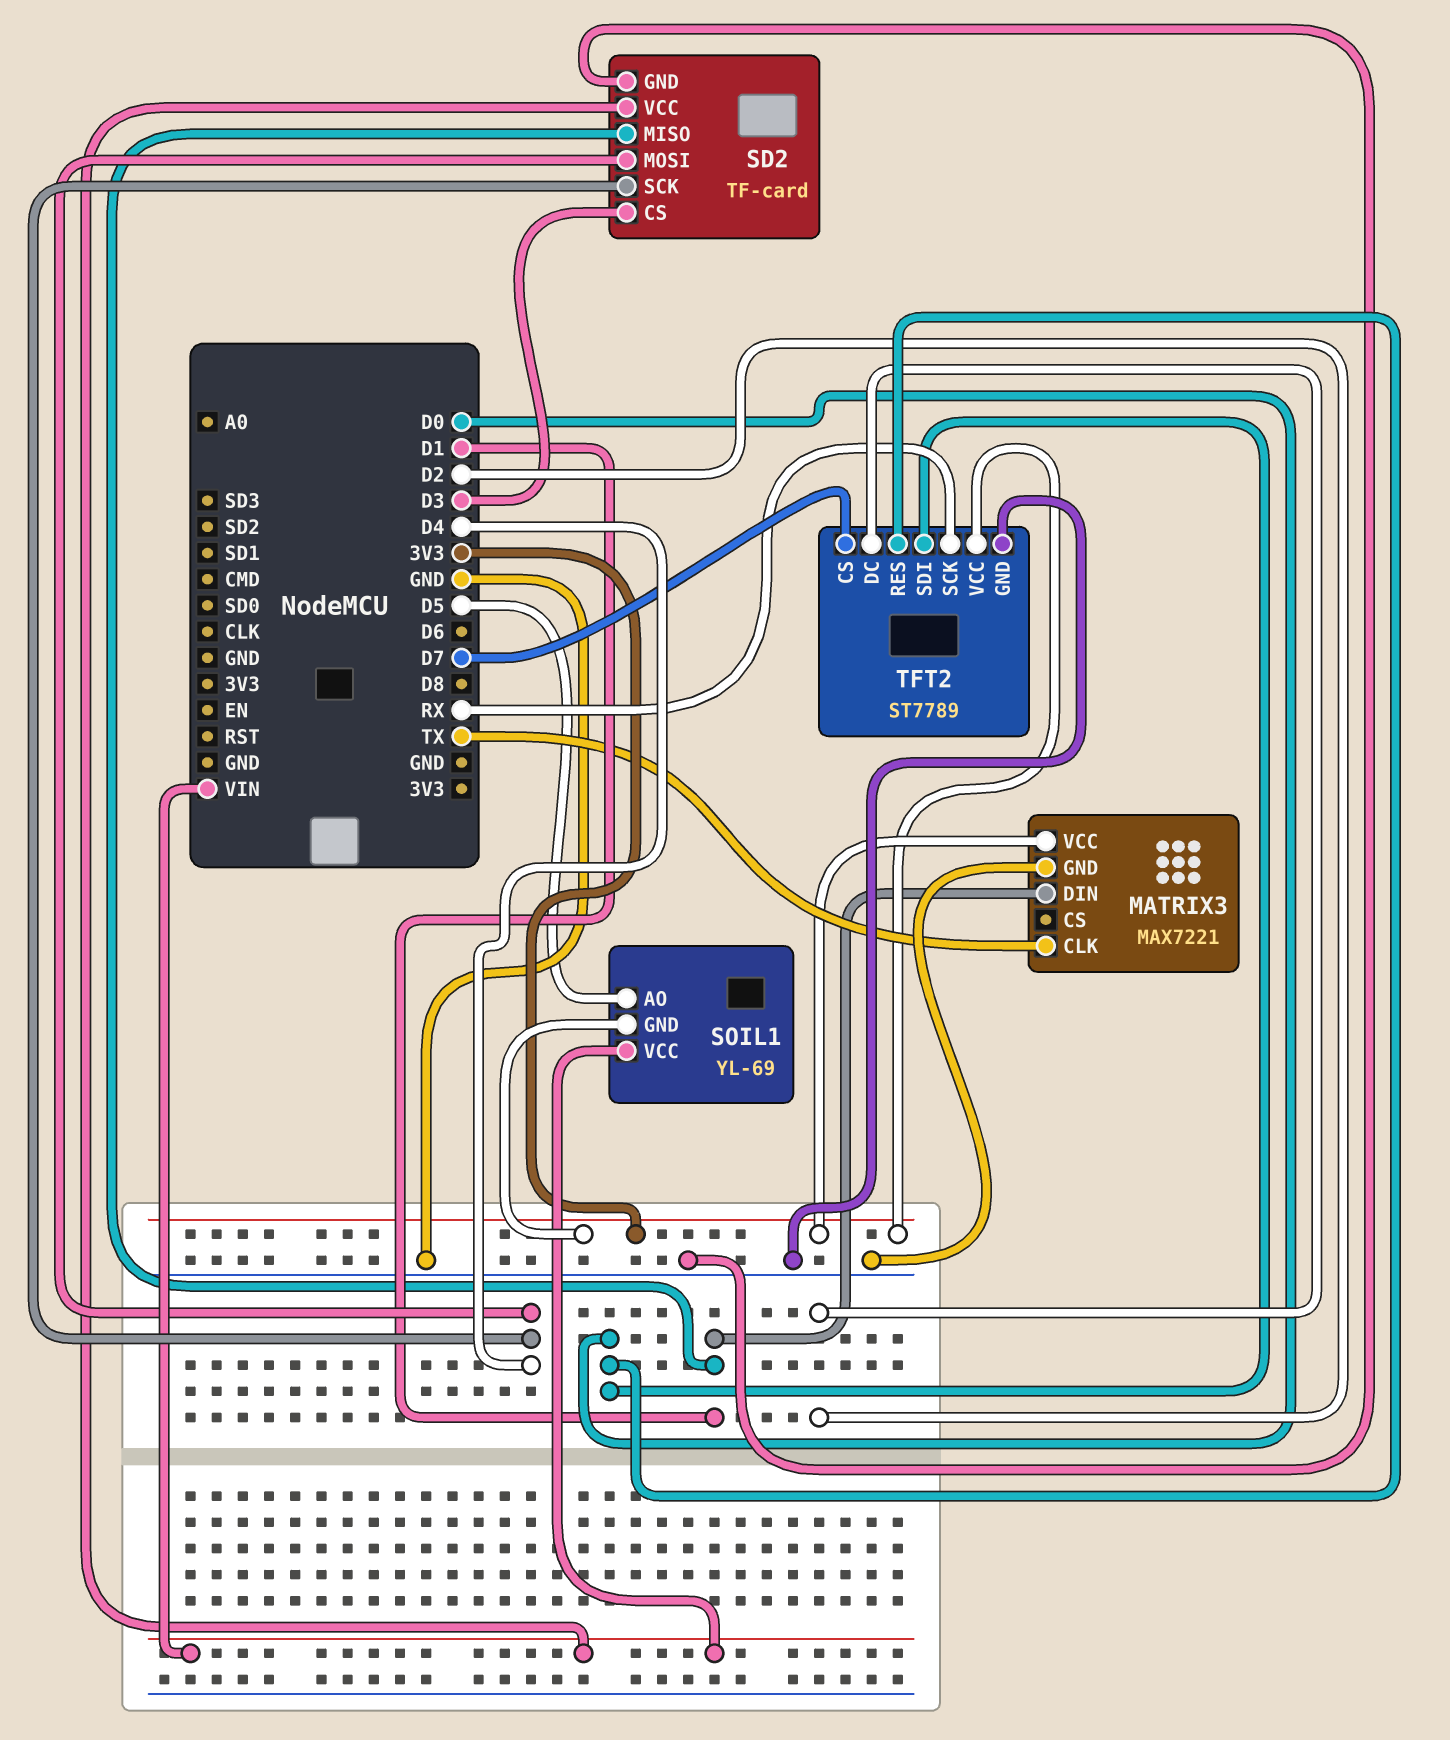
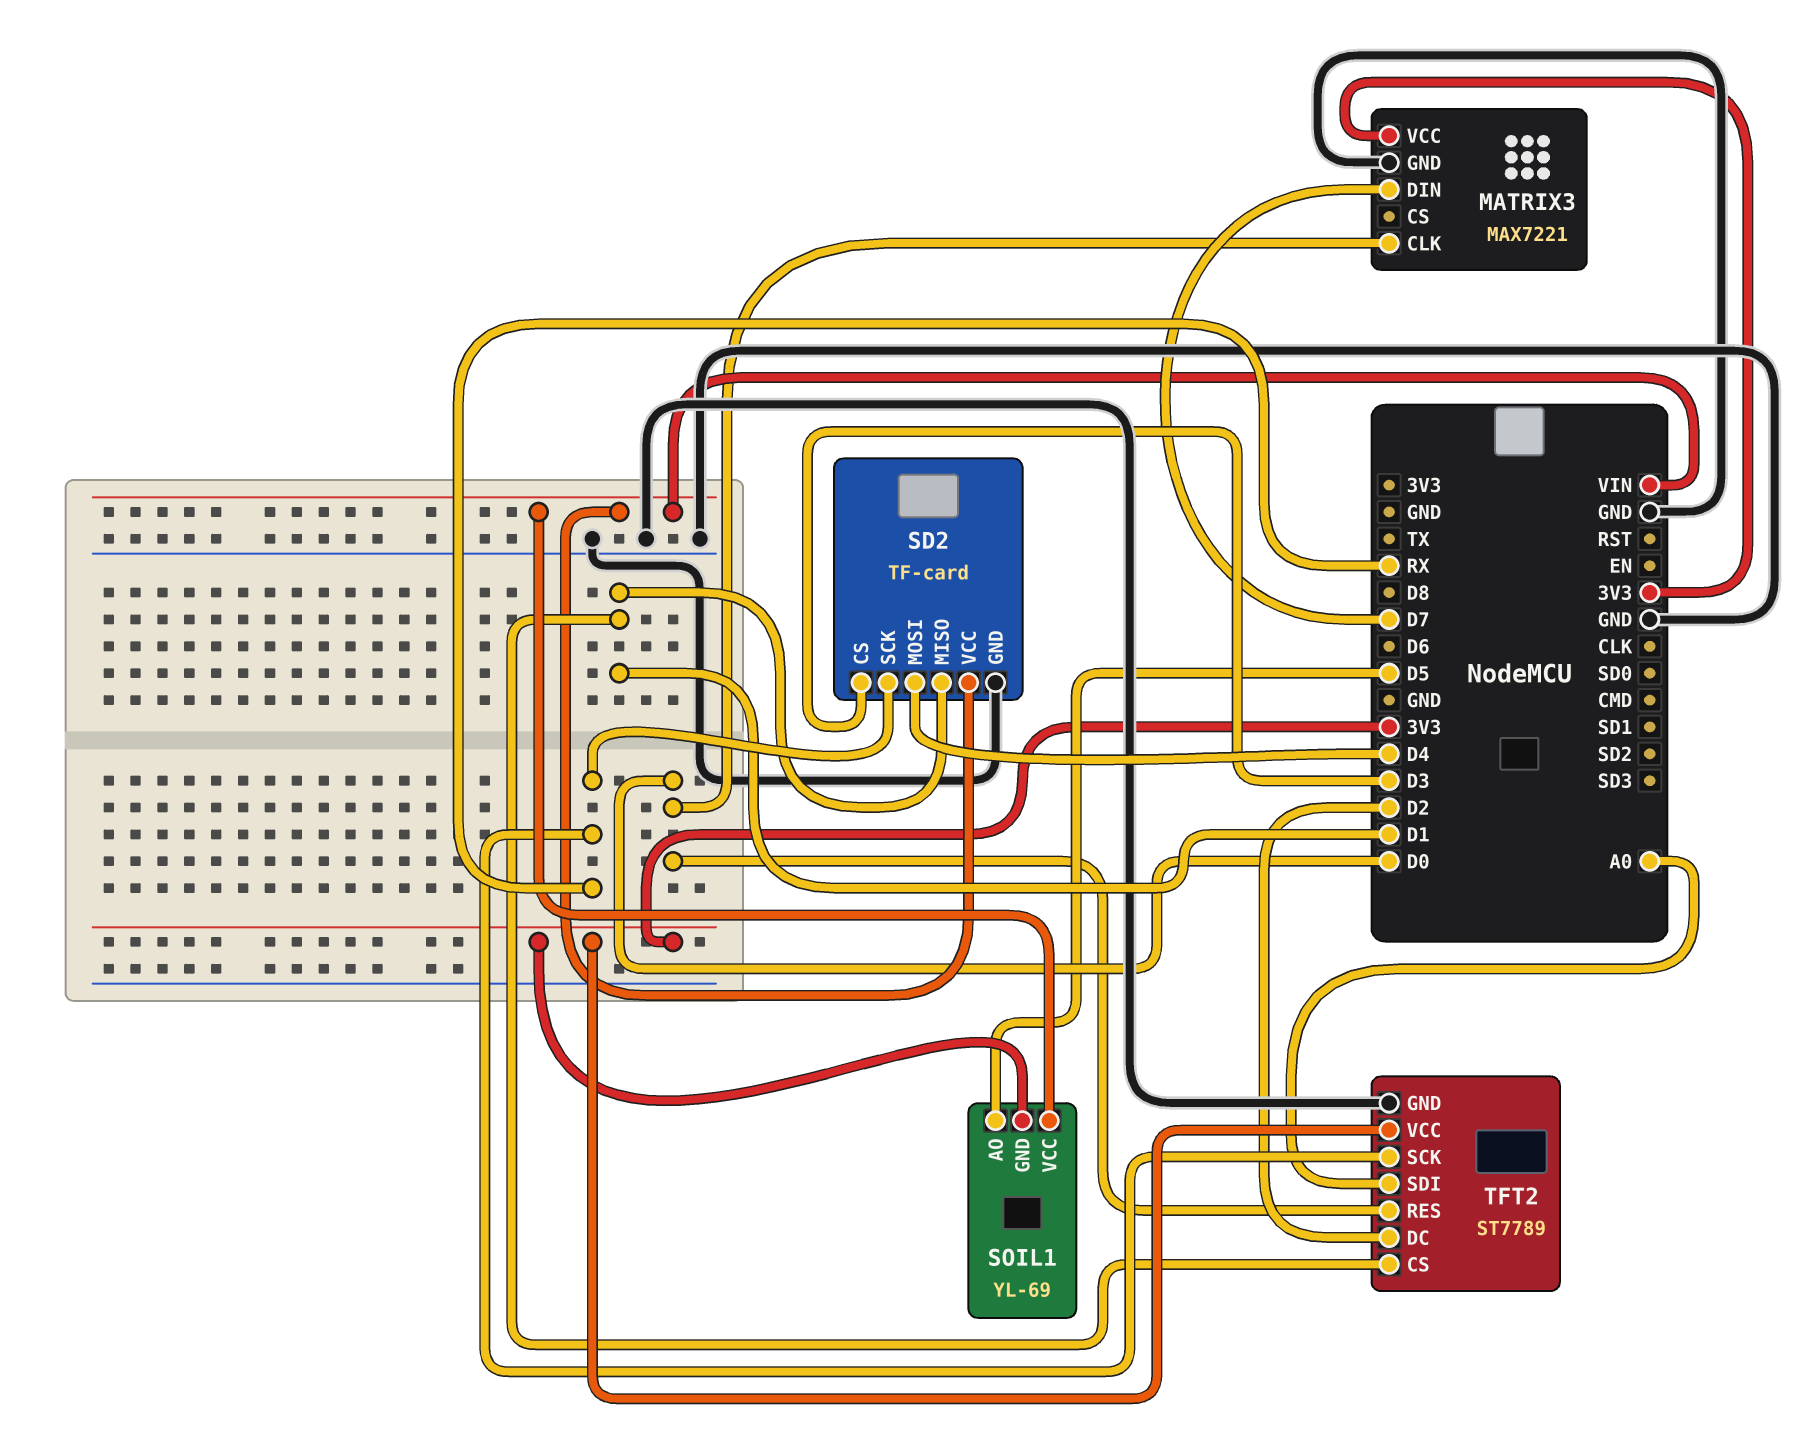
MATRIX3 pin CLK: TX -> D0
MATRIX3 pin DIN: D1 -> D7
SD2 pin SCK: D4 -> RX
TFT2 pin CS: D7 -> D1
TFT2 pin SDI: D0 -> A0

